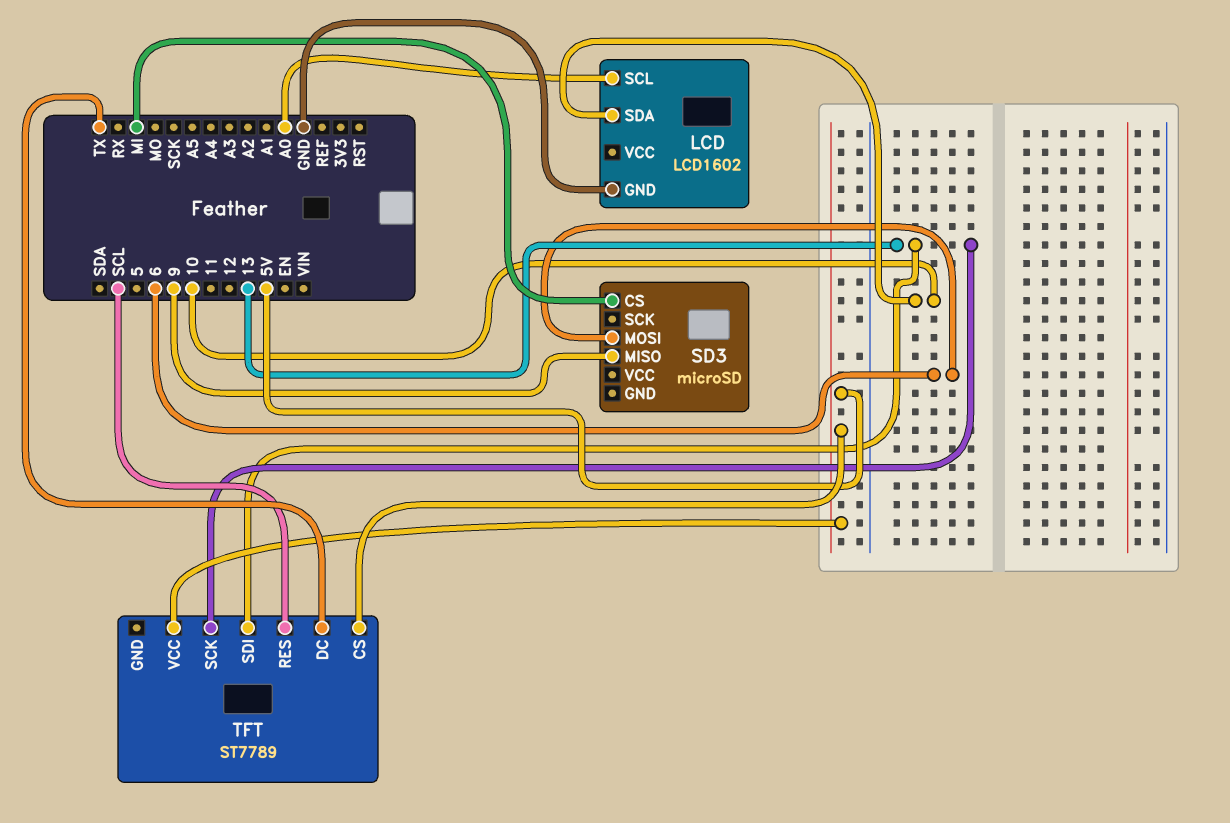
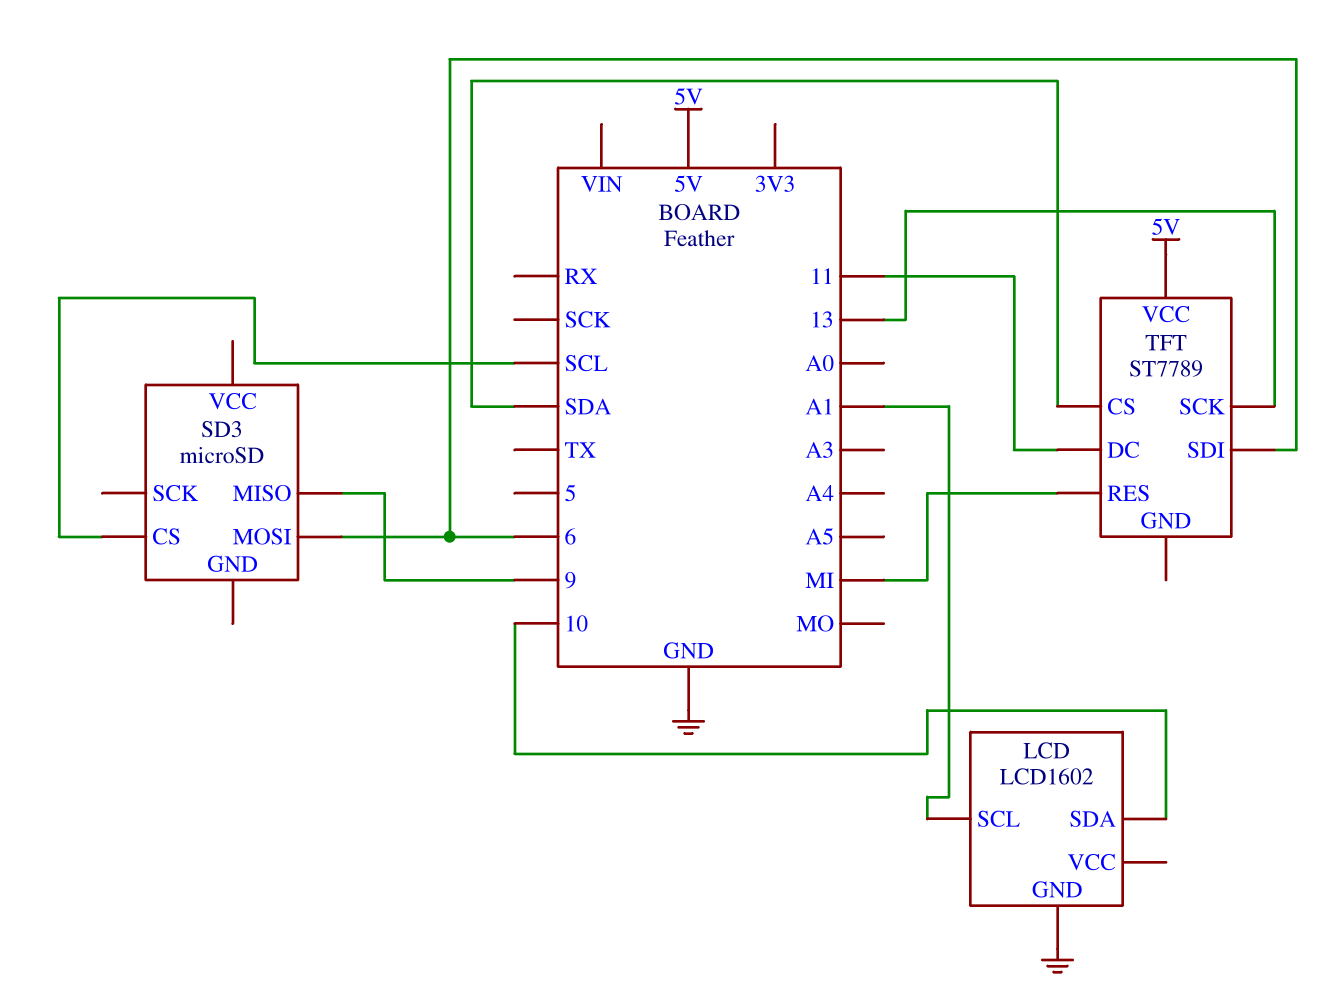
LCD pin SCL: A0 -> A1
SD3 pin CS: MI -> SCL
TFT pin CS: 5V -> SDA
TFT pin DC: TX -> 11
TFT pin RES: SCL -> MI
TFT pin SDI: 13 -> 6

